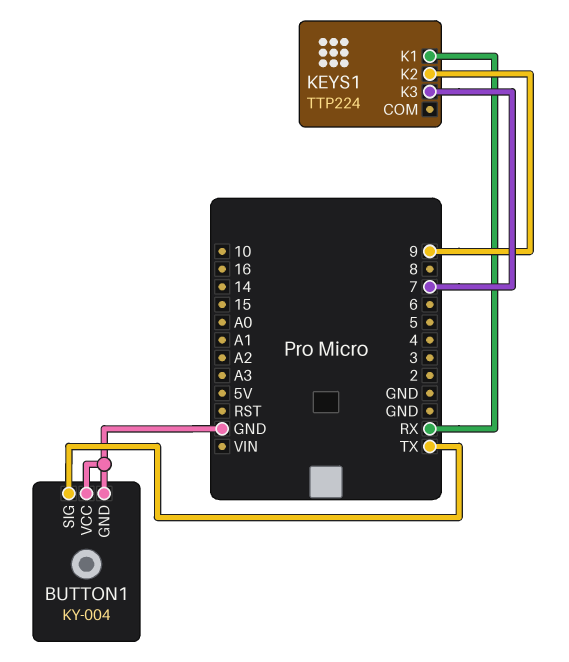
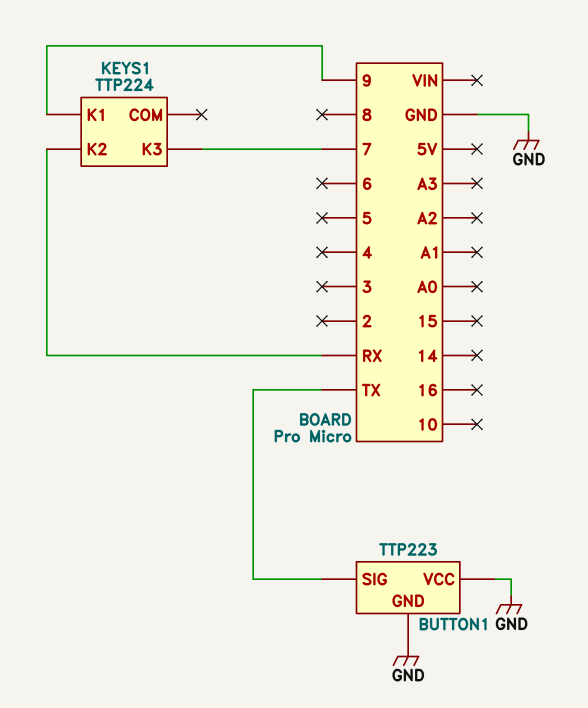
BUTTON1: KY-004 -> TTP223
KEYS1 pin K1: RX -> 9
KEYS1 pin K2: 9 -> RX

